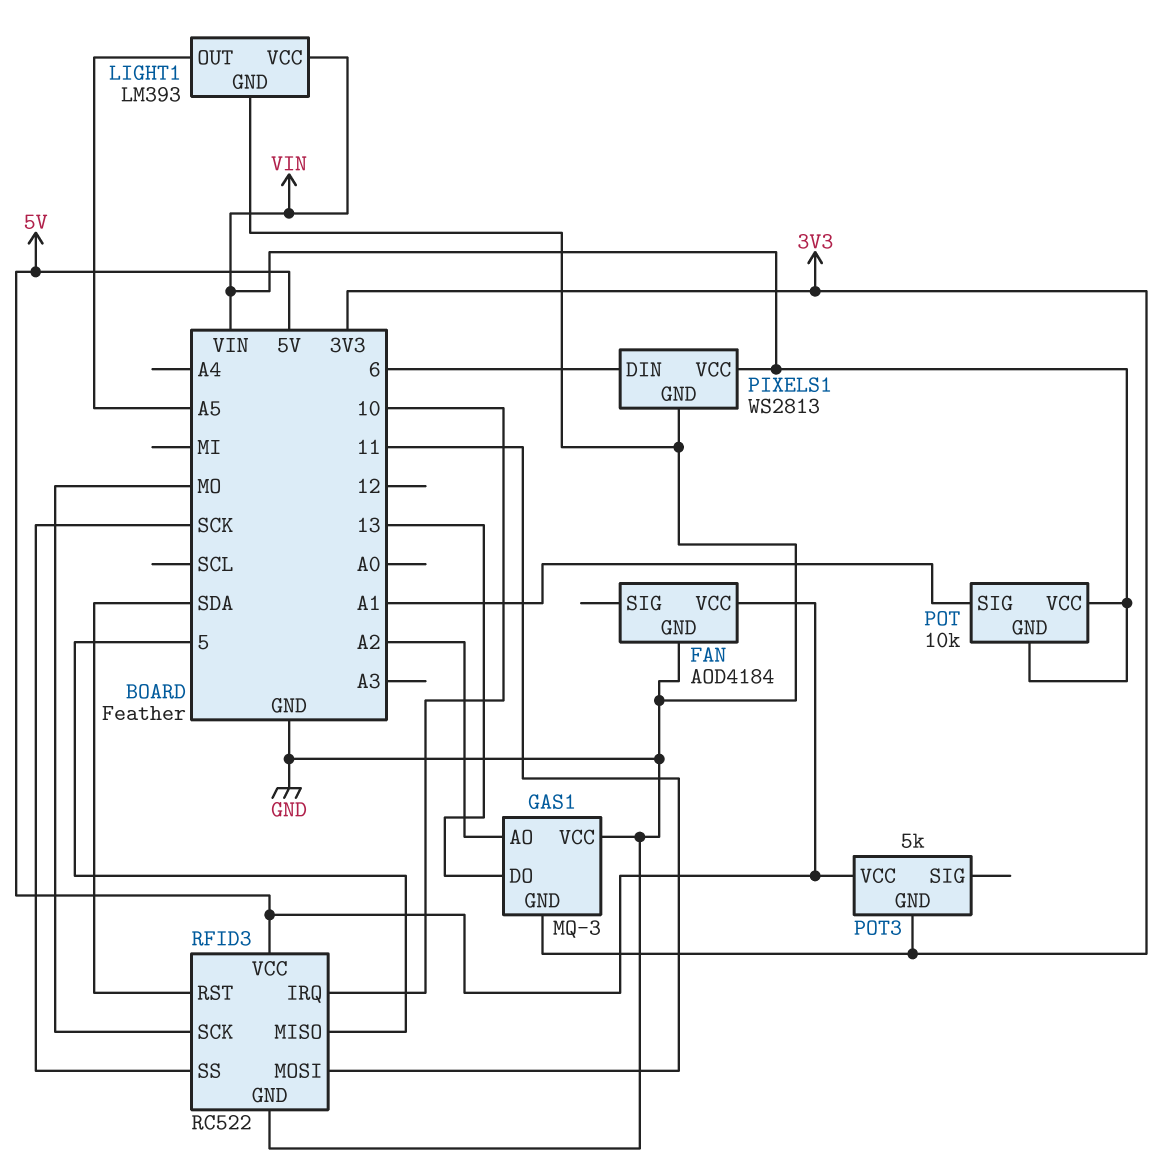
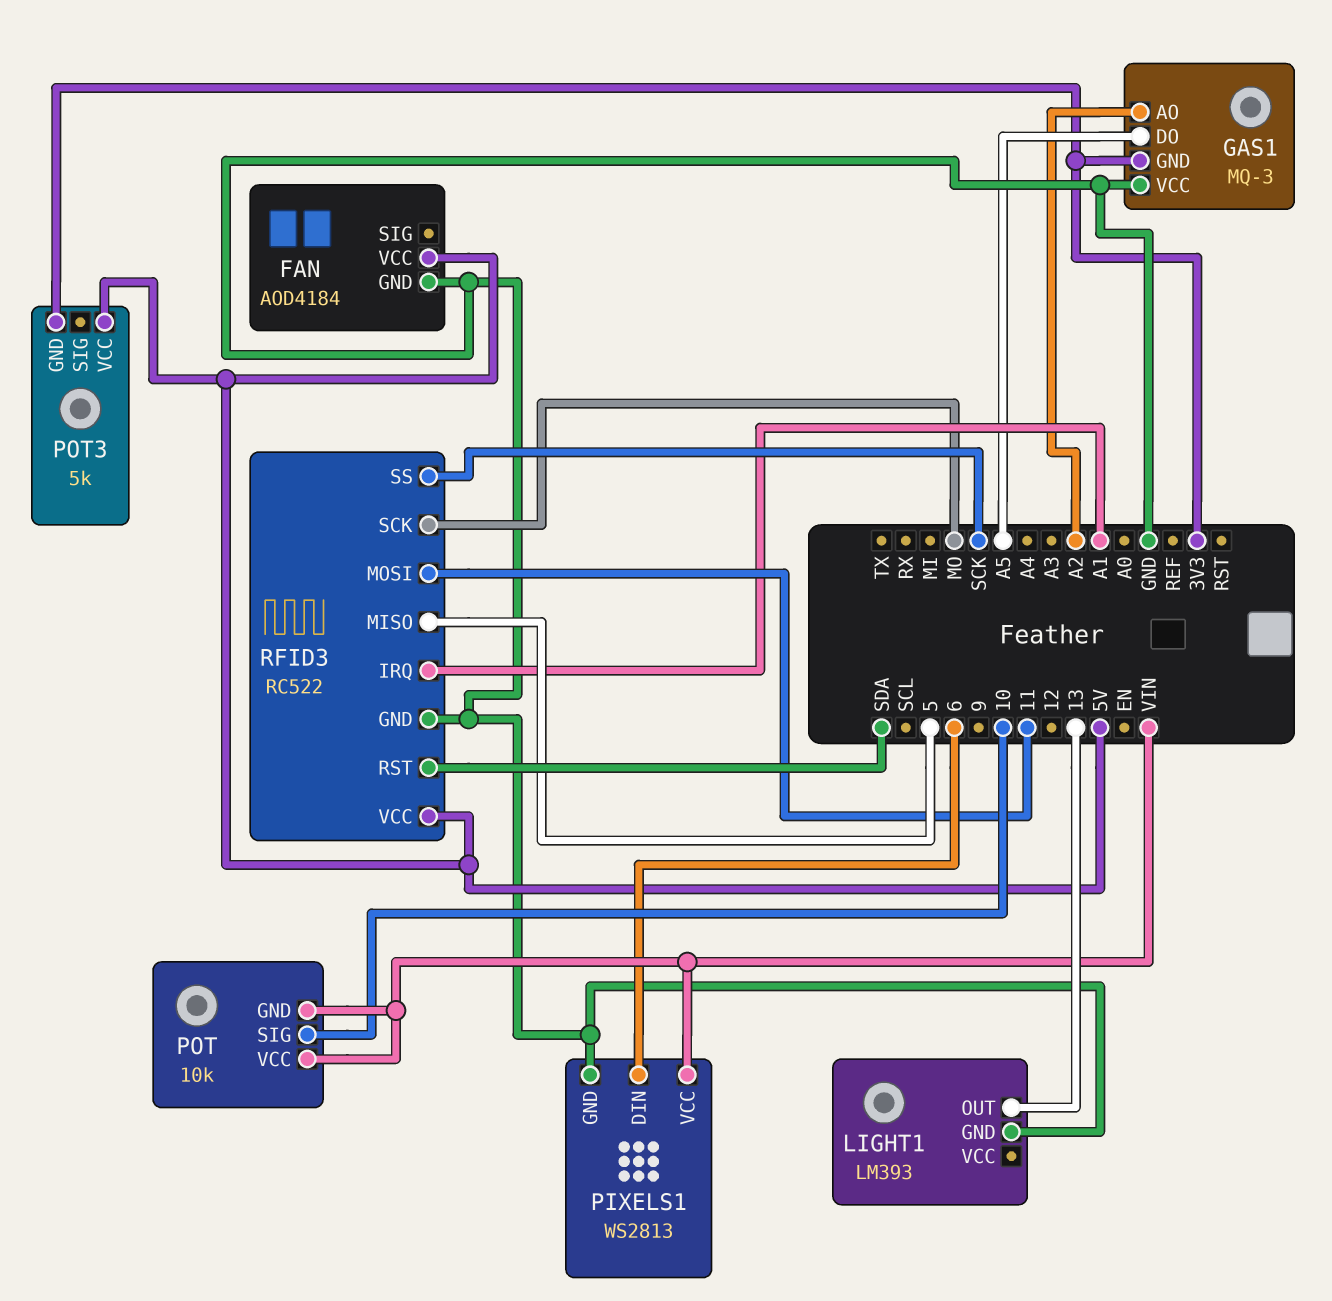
GAS1 pin DO: 13 -> A5
LIGHT1 pin OUT: A5 -> 13
LIGHT1 pin VCC: VIN -> none
POT pin SIG: A1 -> 10
RFID3 pin IRQ: 10 -> A1

